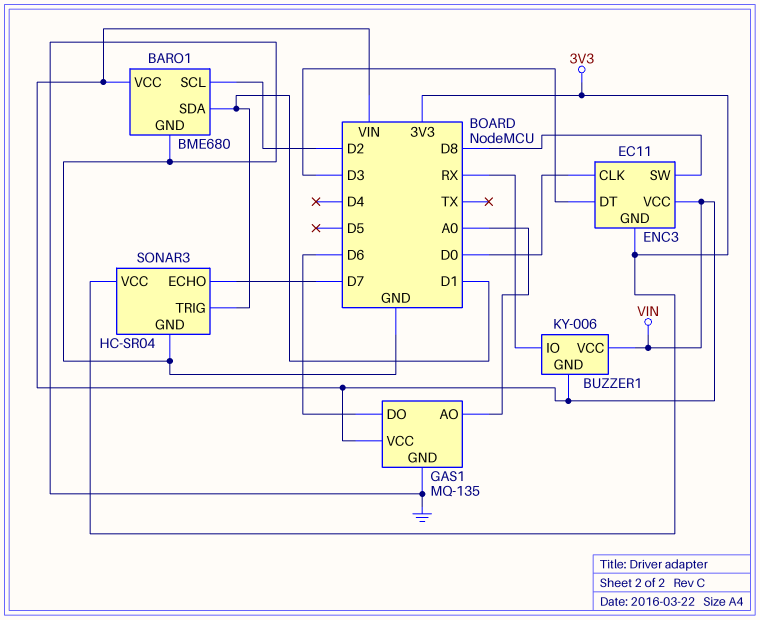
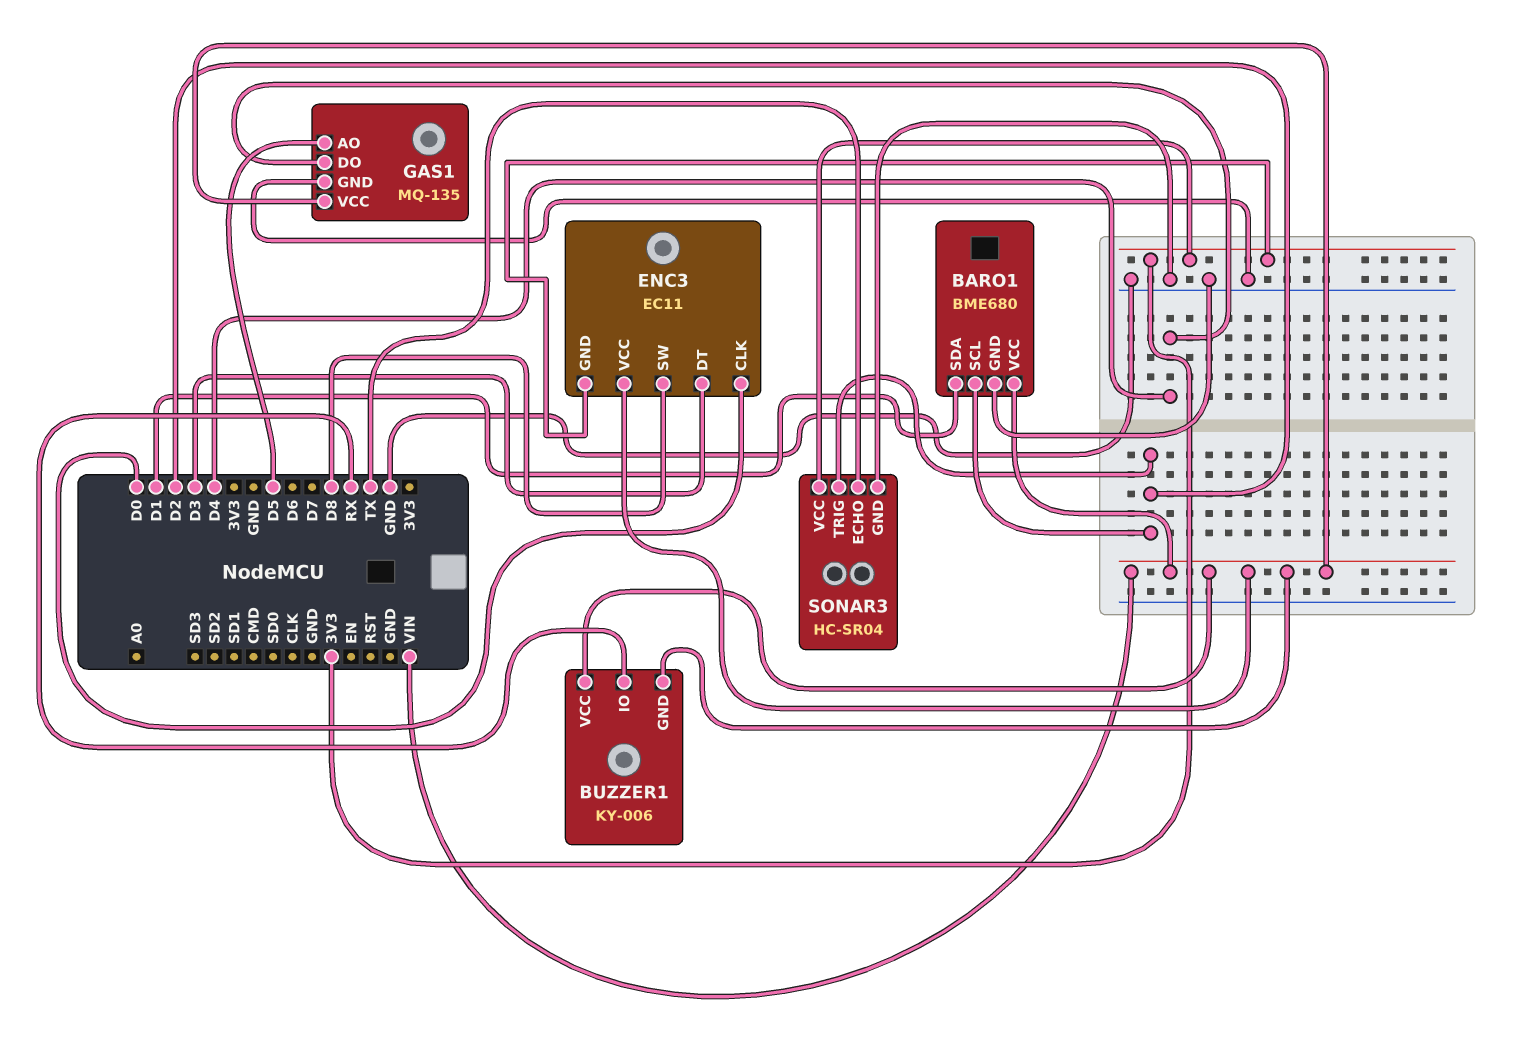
GAS1 pin AO: A0 -> D5
GAS1 pin DO: D6 -> D4
SONAR3 pin ECHO: D7 -> TX
SONAR3 pin TRIG: D1 -> D2

